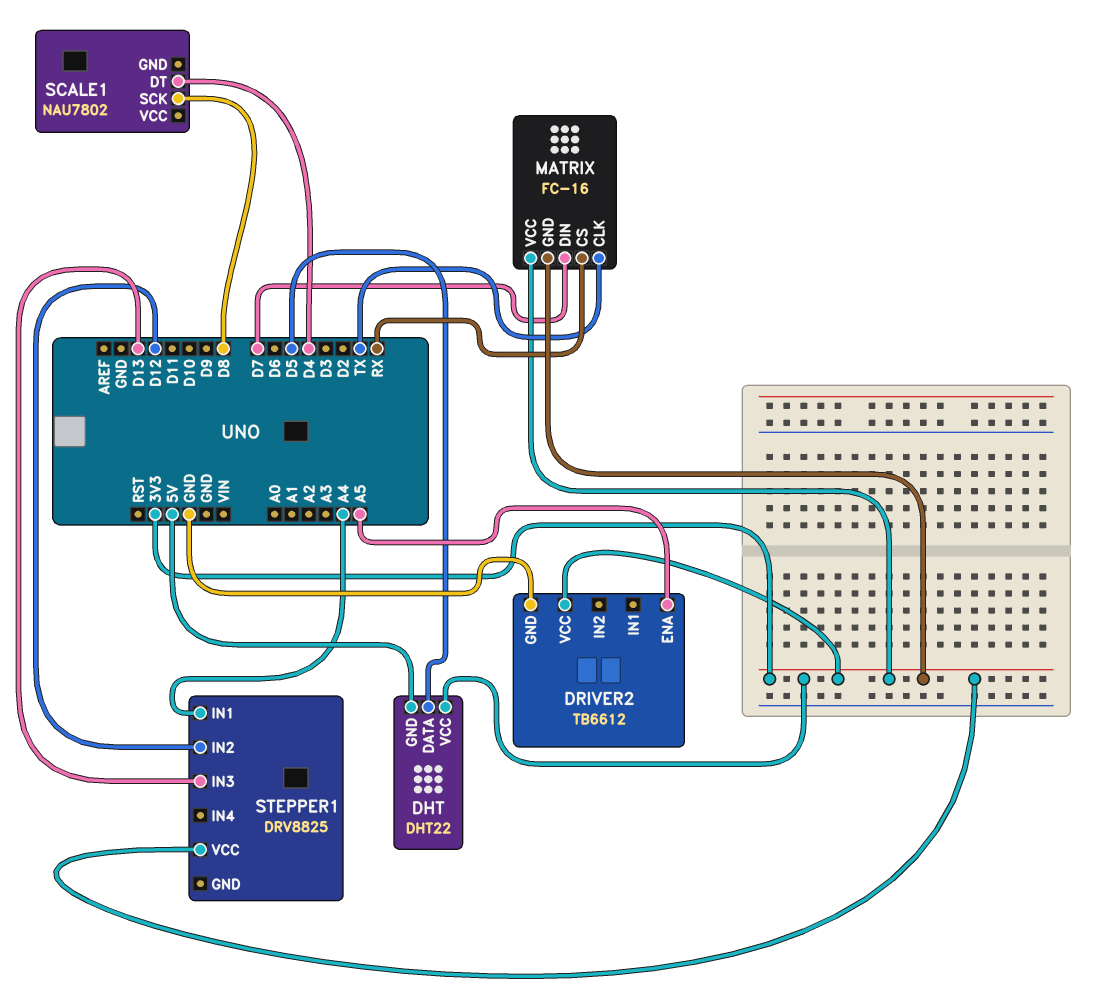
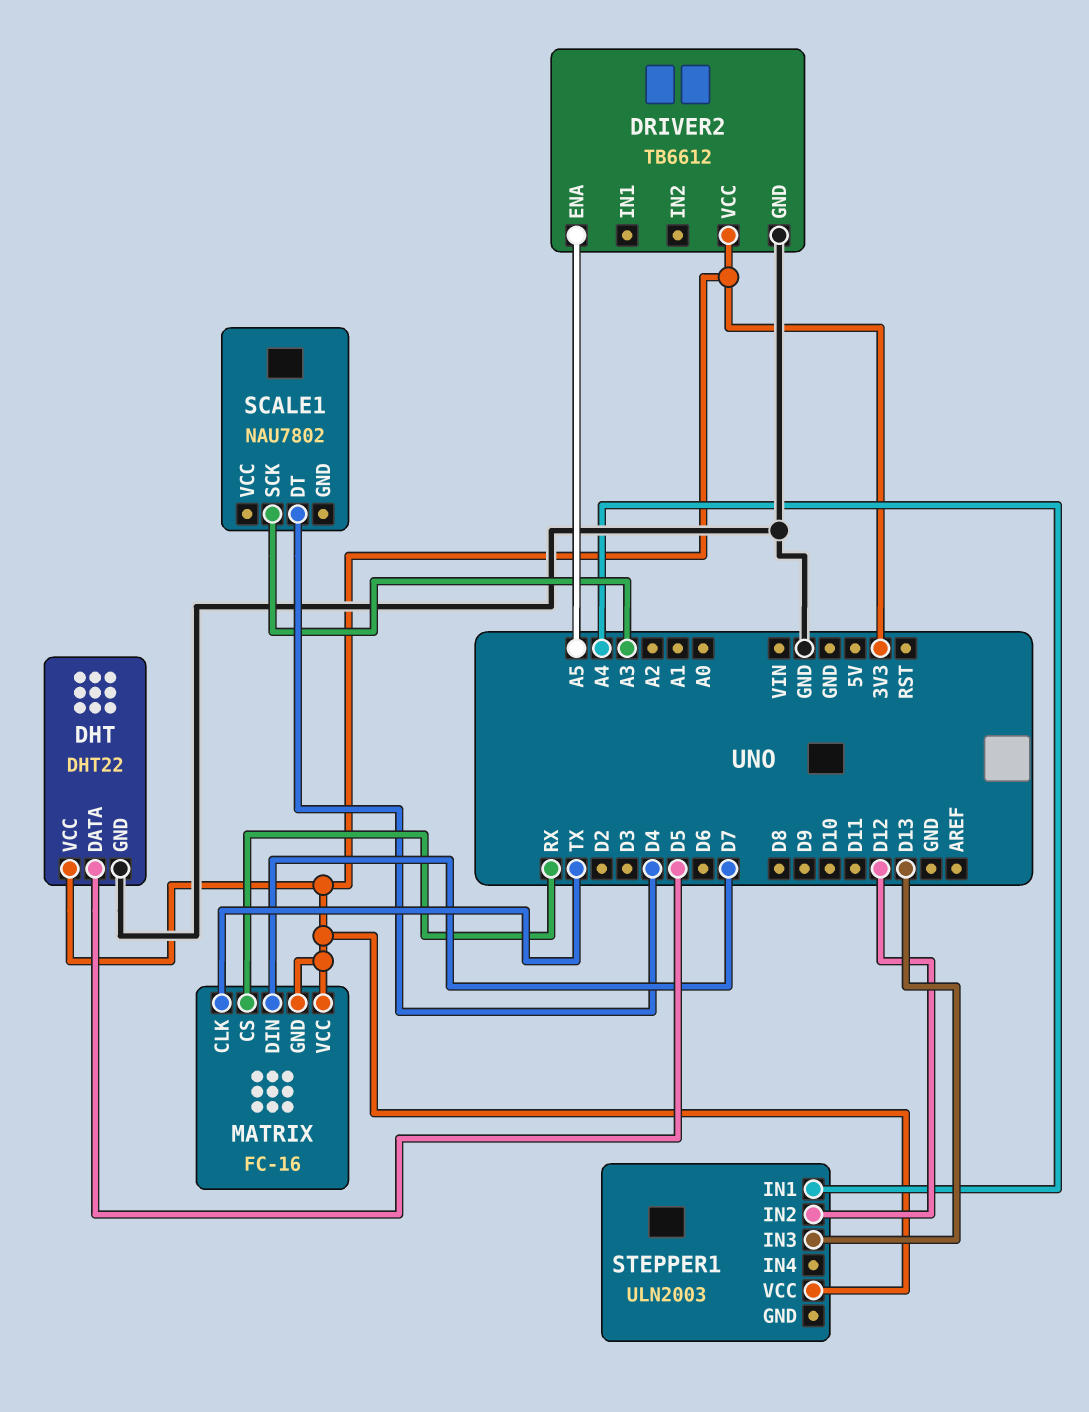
DHT pin GND: 5V -> GND
SCALE1 pin SCK: D8 -> A3
STEPPER1: DRV8825 -> ULN2003

